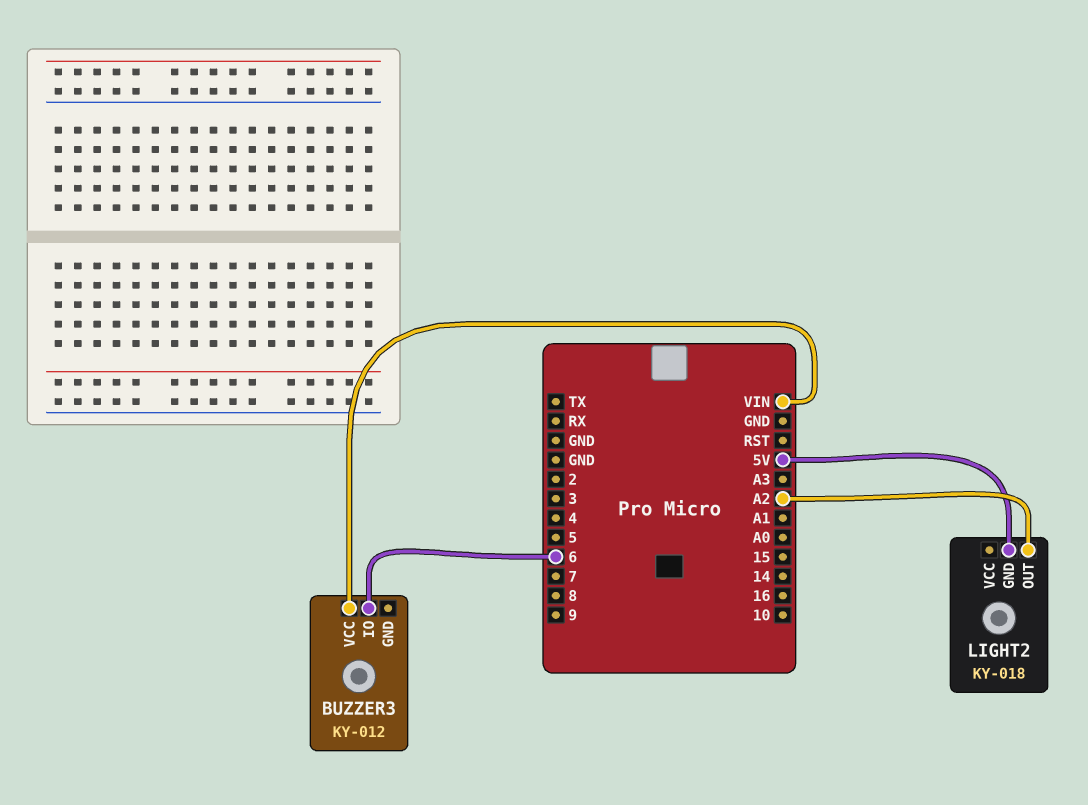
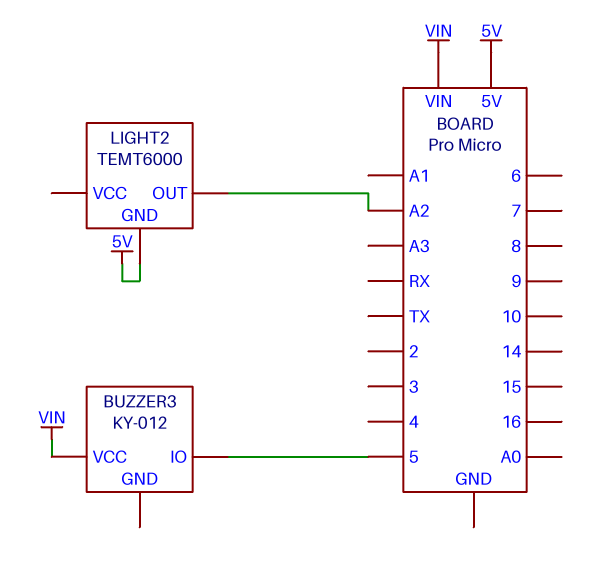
BUZZER3 pin IO: 6 -> 5
LIGHT2: KY-018 -> TEMT6000

